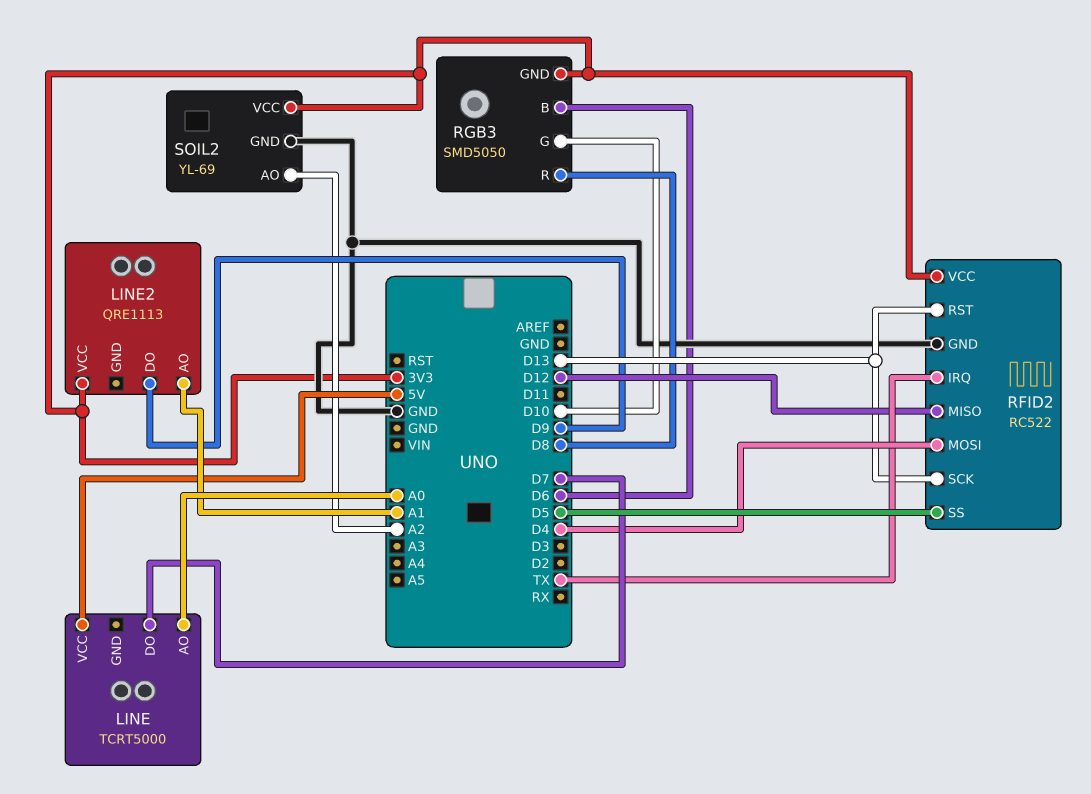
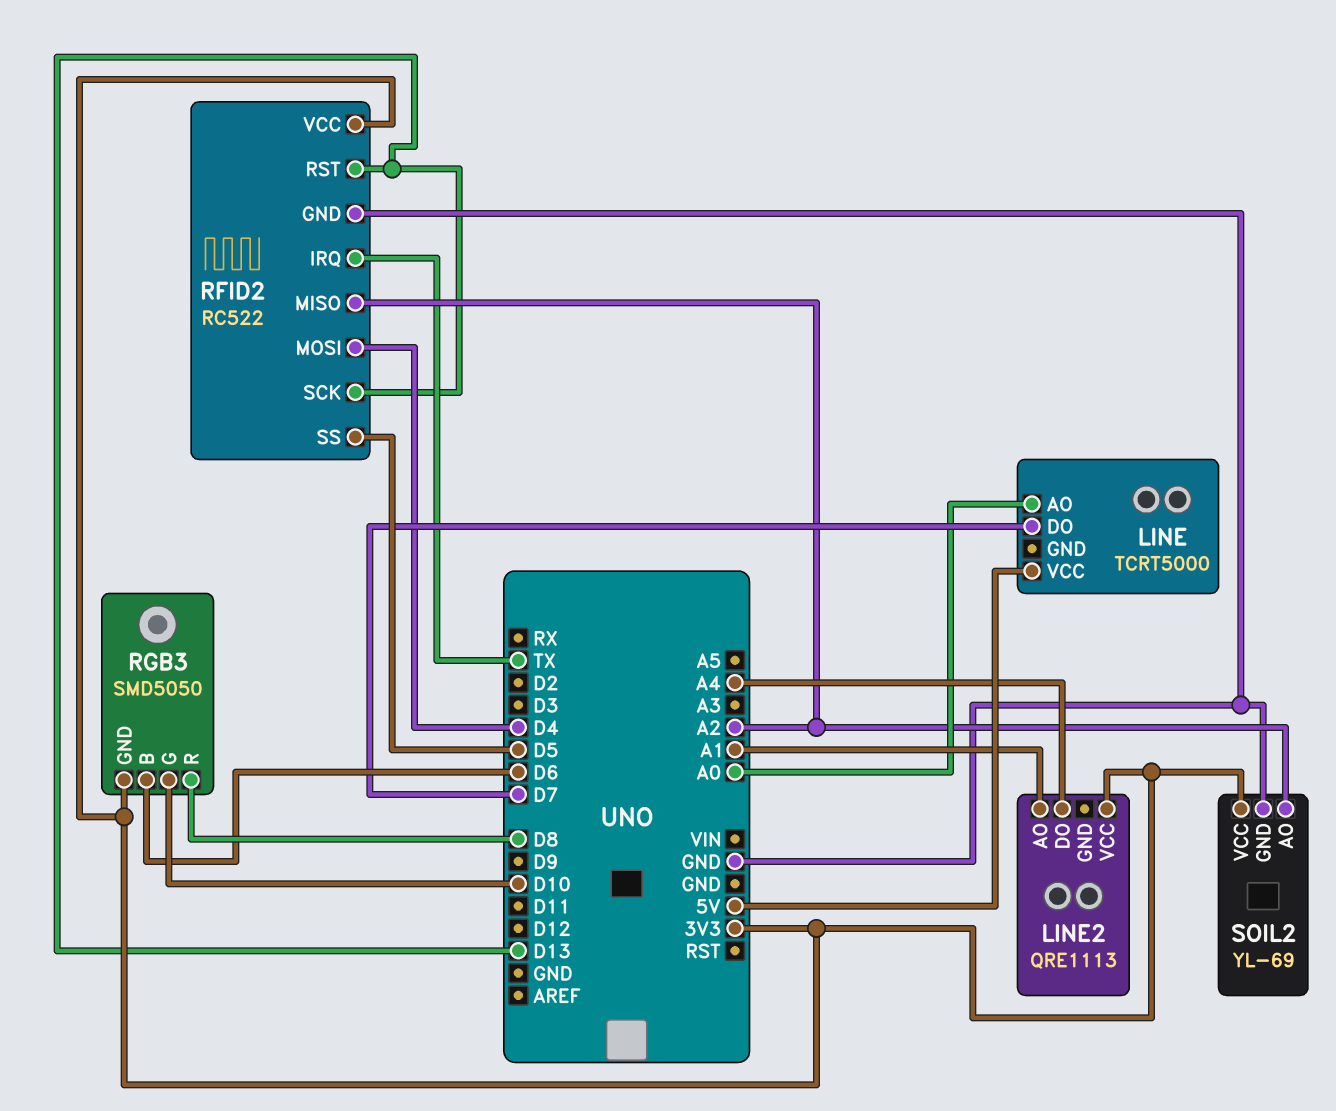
LINE2 pin DO: D9 -> A4
RFID2 pin MISO: D12 -> A2

